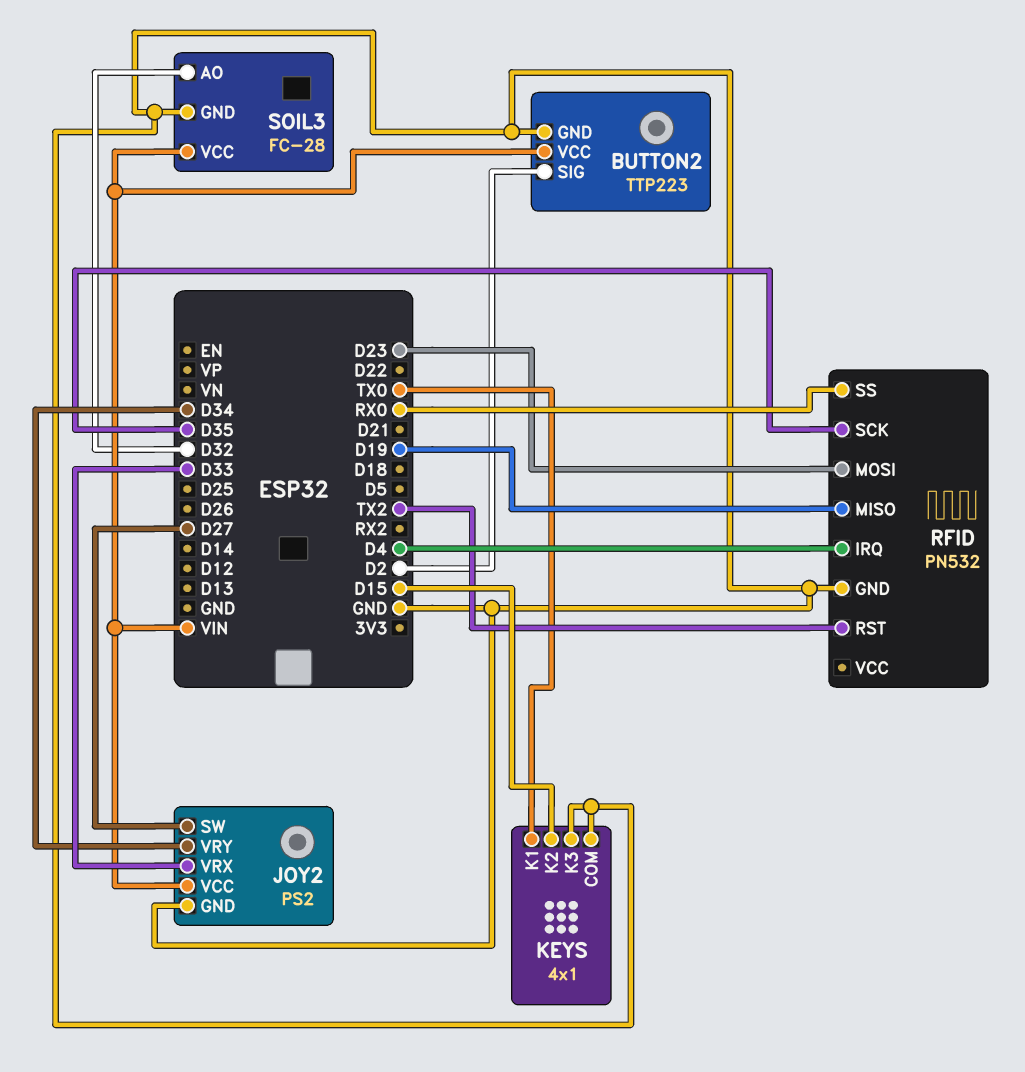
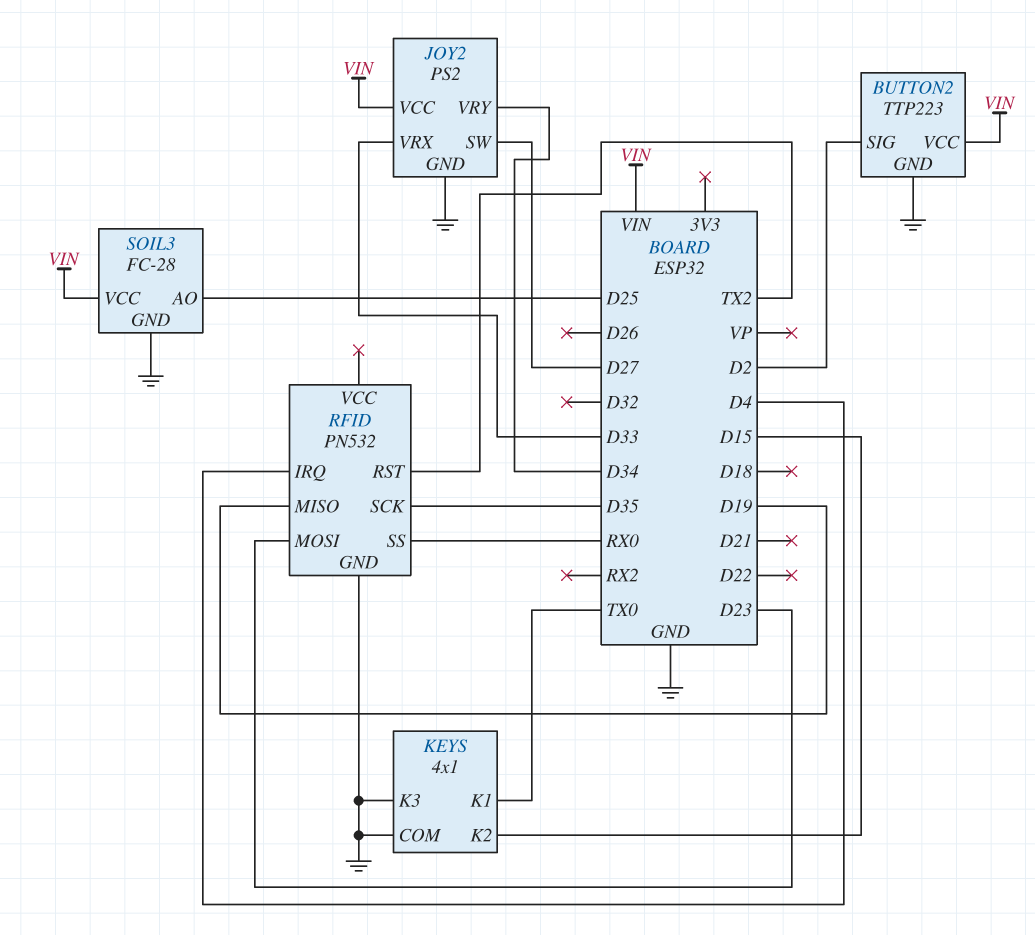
SOIL3 pin AO: D32 -> D25

